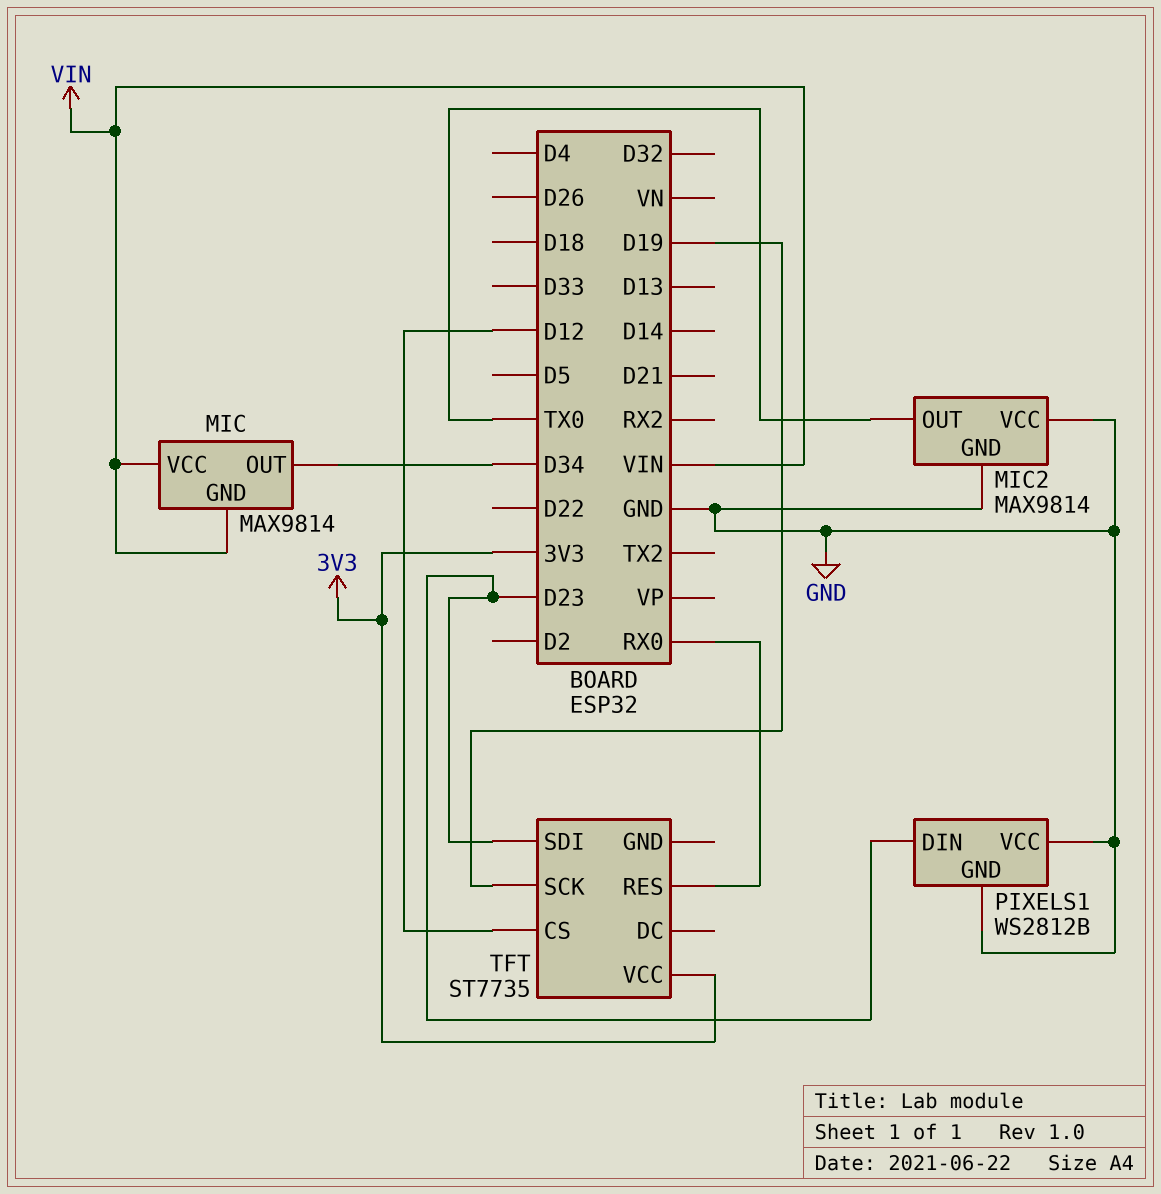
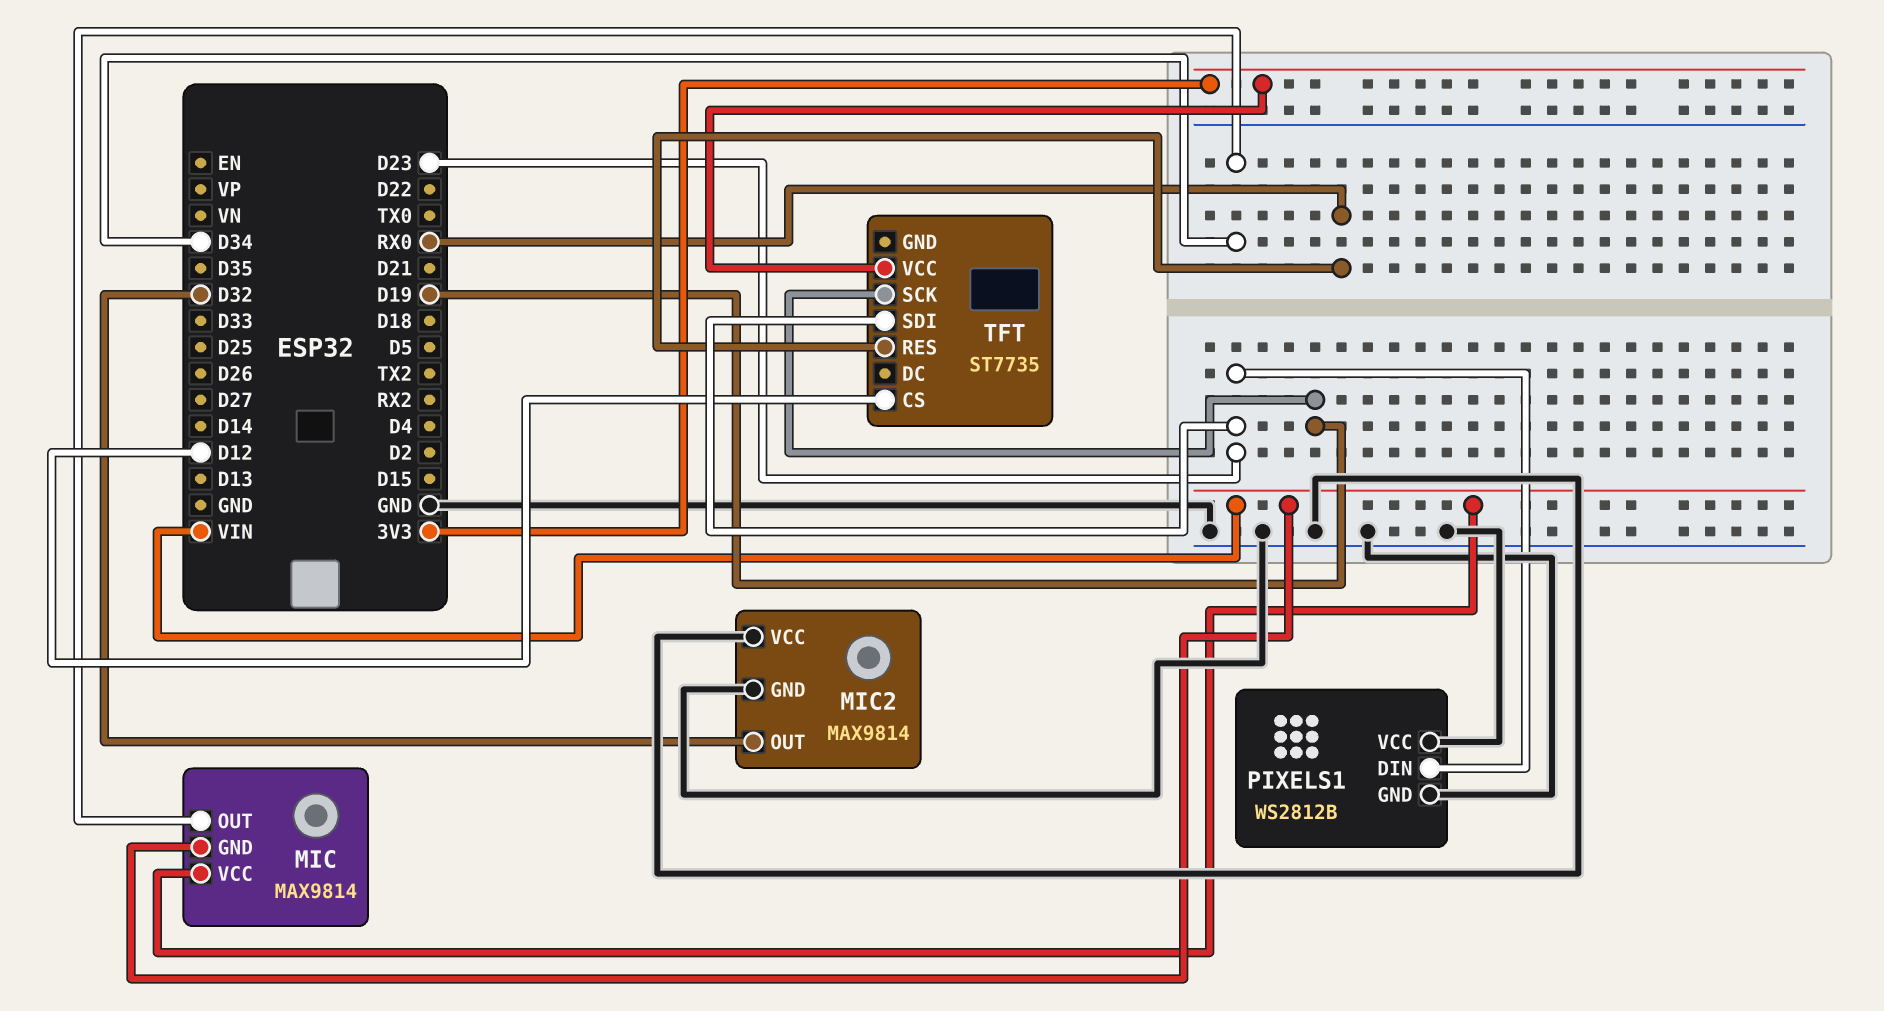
MIC2 pin OUT: TX0 -> D32

